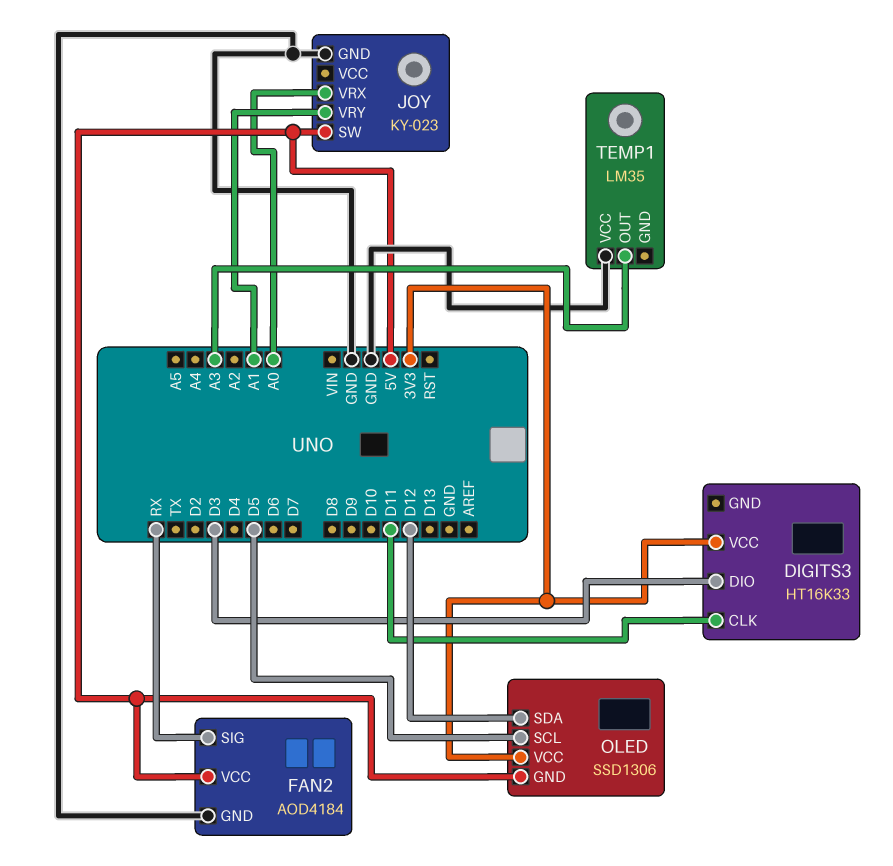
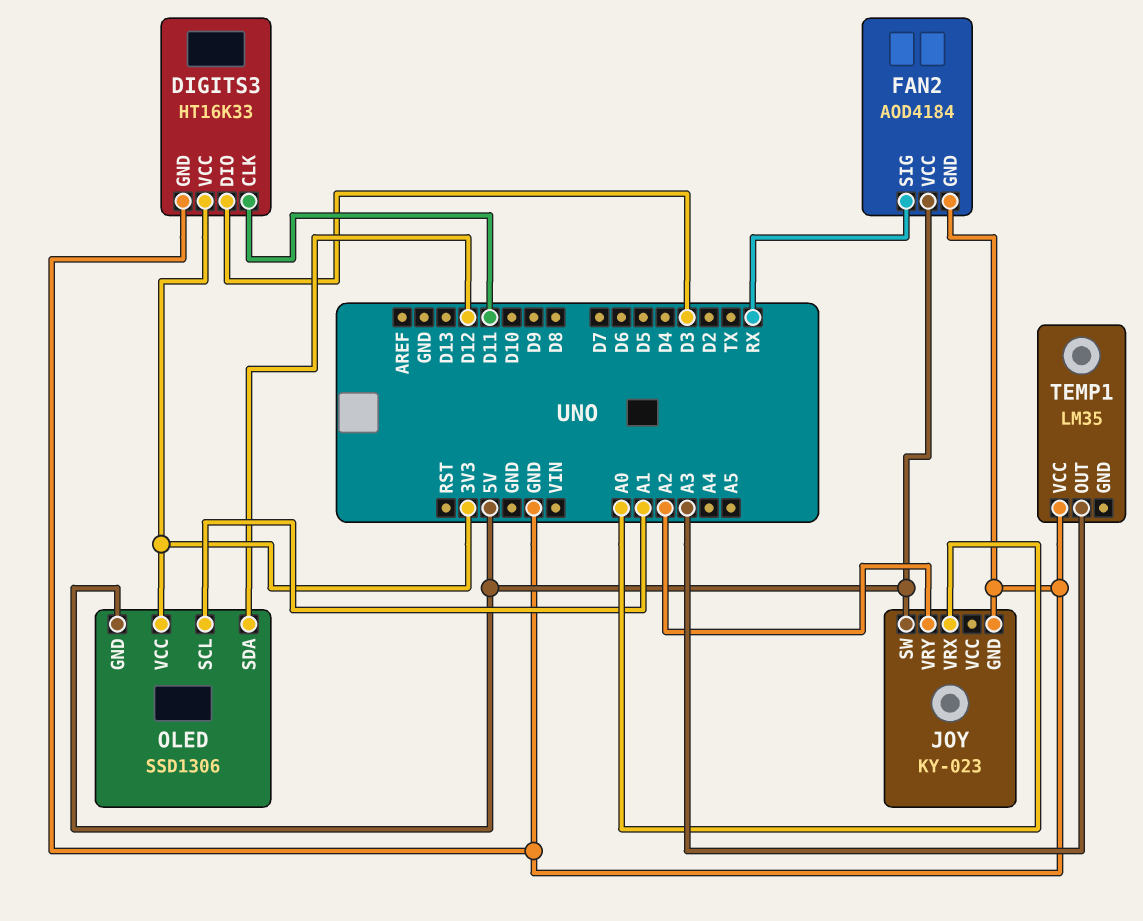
DIGITS3 pin GND: none -> GND
JOY pin VRY: A1 -> A2
OLED pin SCL: D5 -> A1

